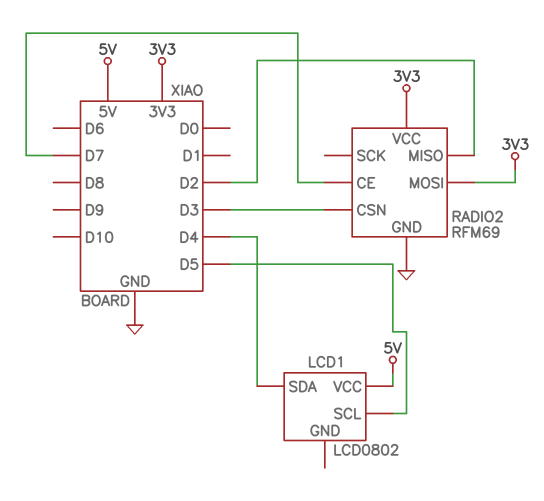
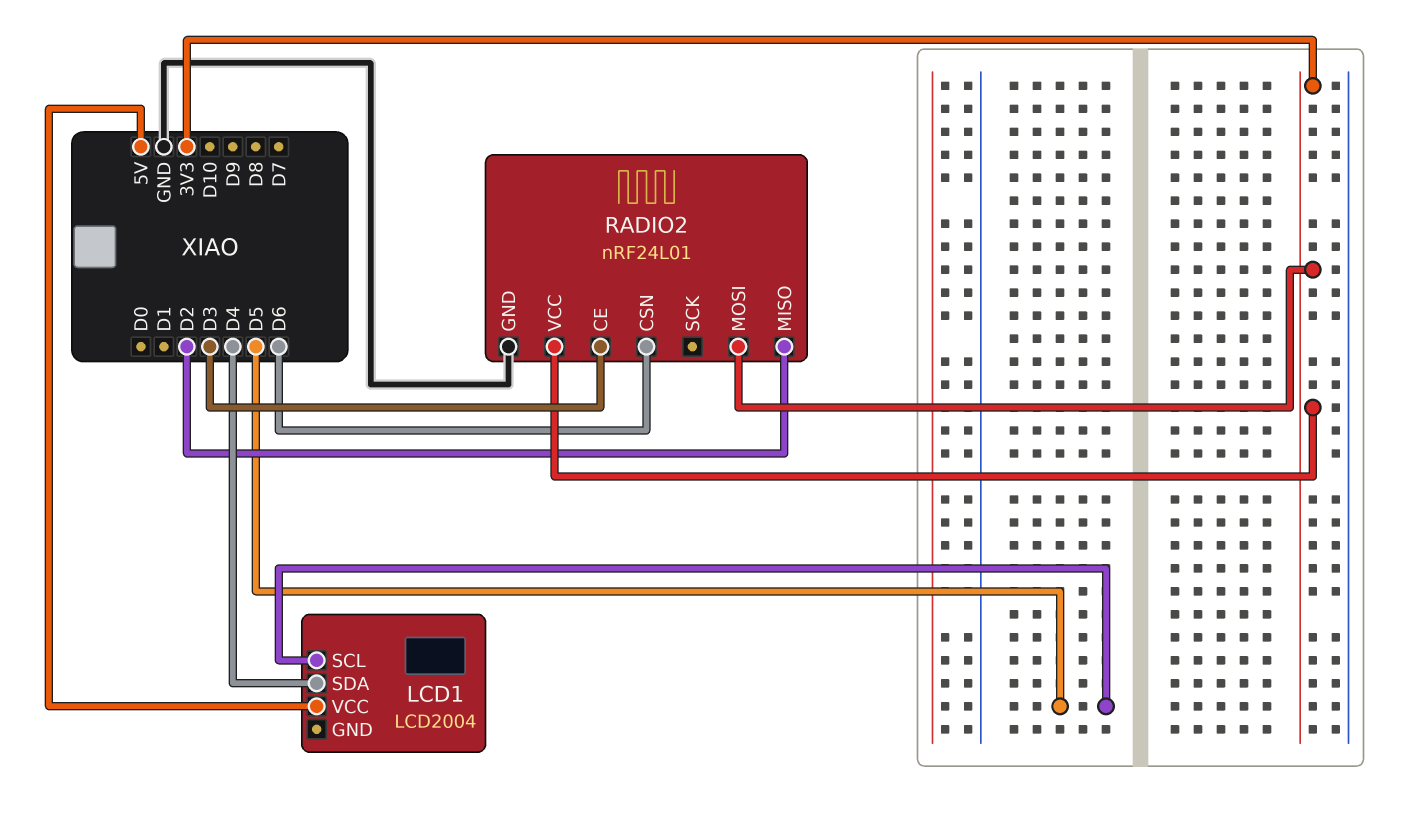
LCD1: LCD0802 -> LCD2004
RADIO2: RFM69 -> nRF24L01
RADIO2 pin CE: D7 -> D3
RADIO2 pin CSN: D3 -> D6

